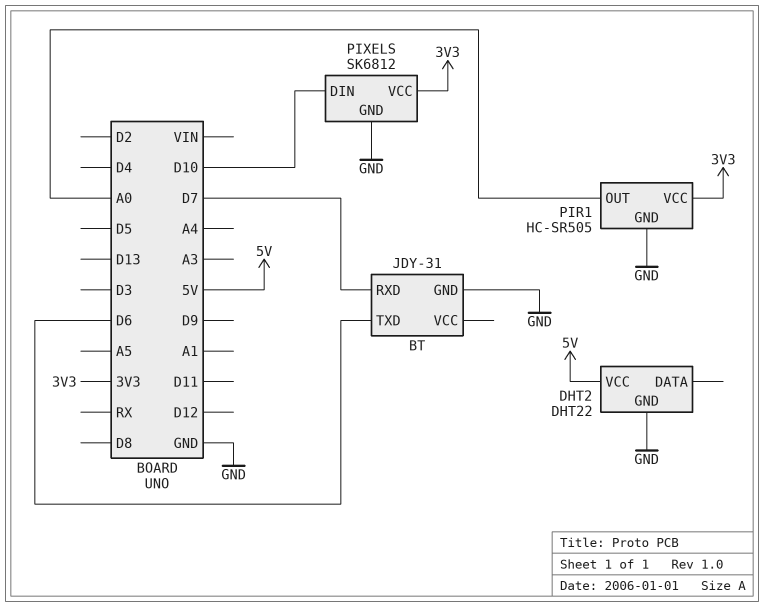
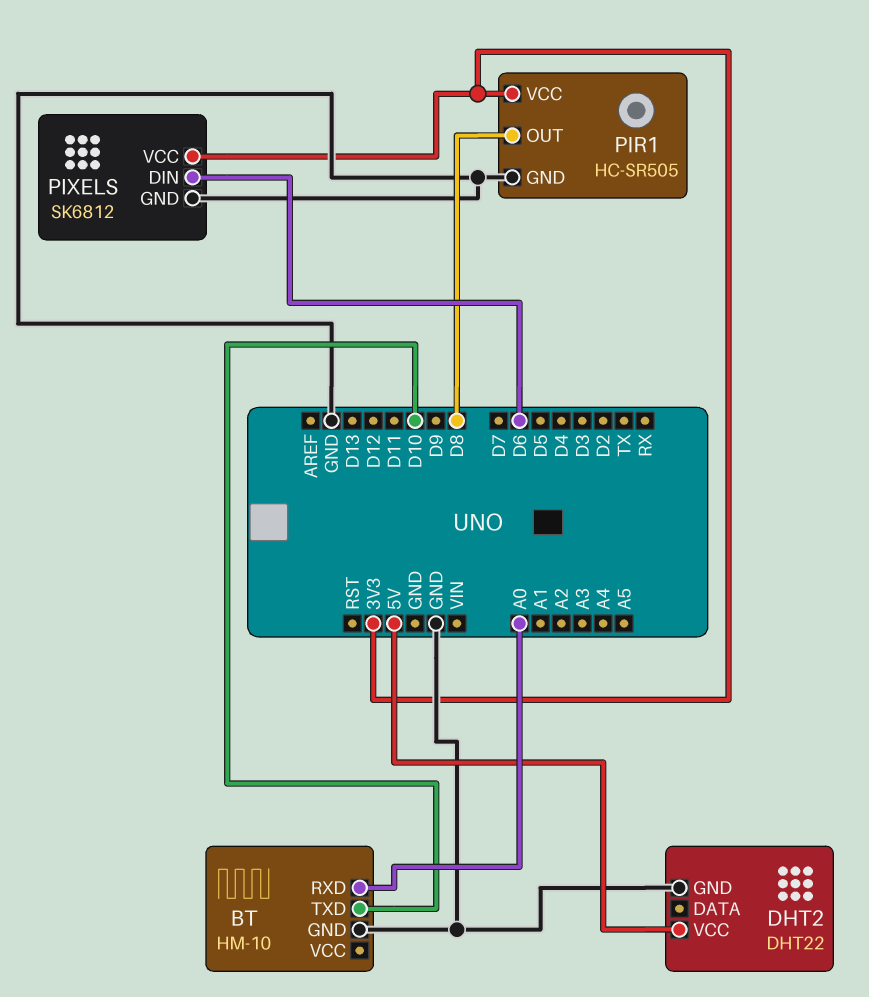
BT: JDY-31 -> HM-10
BT pin RXD: D7 -> A0
BT pin TXD: D6 -> D10
PIR1 pin OUT: A0 -> D8
PIXELS pin DIN: D10 -> D6

